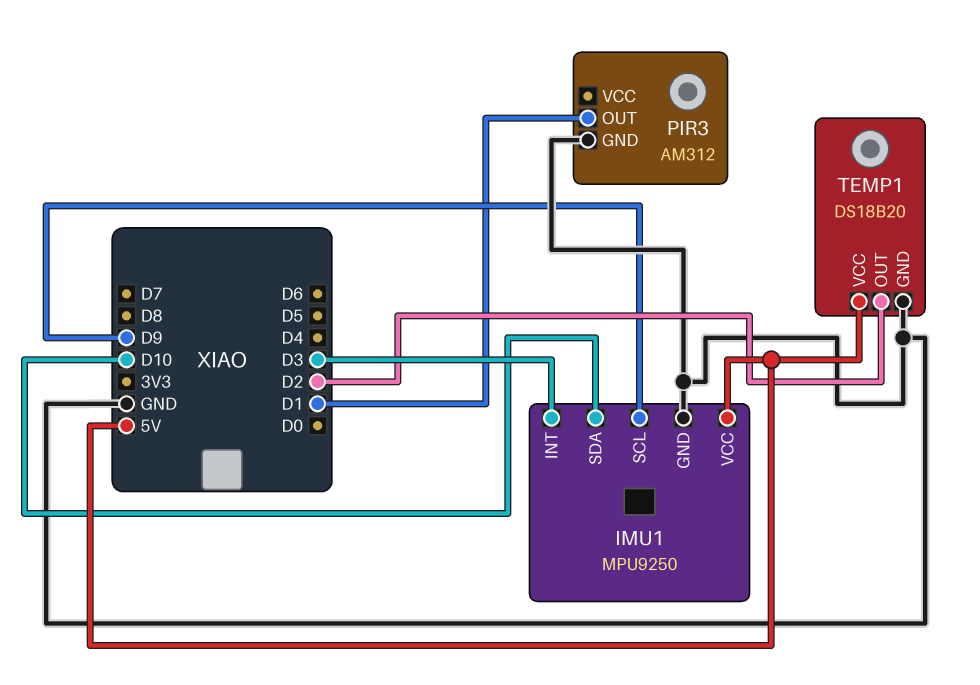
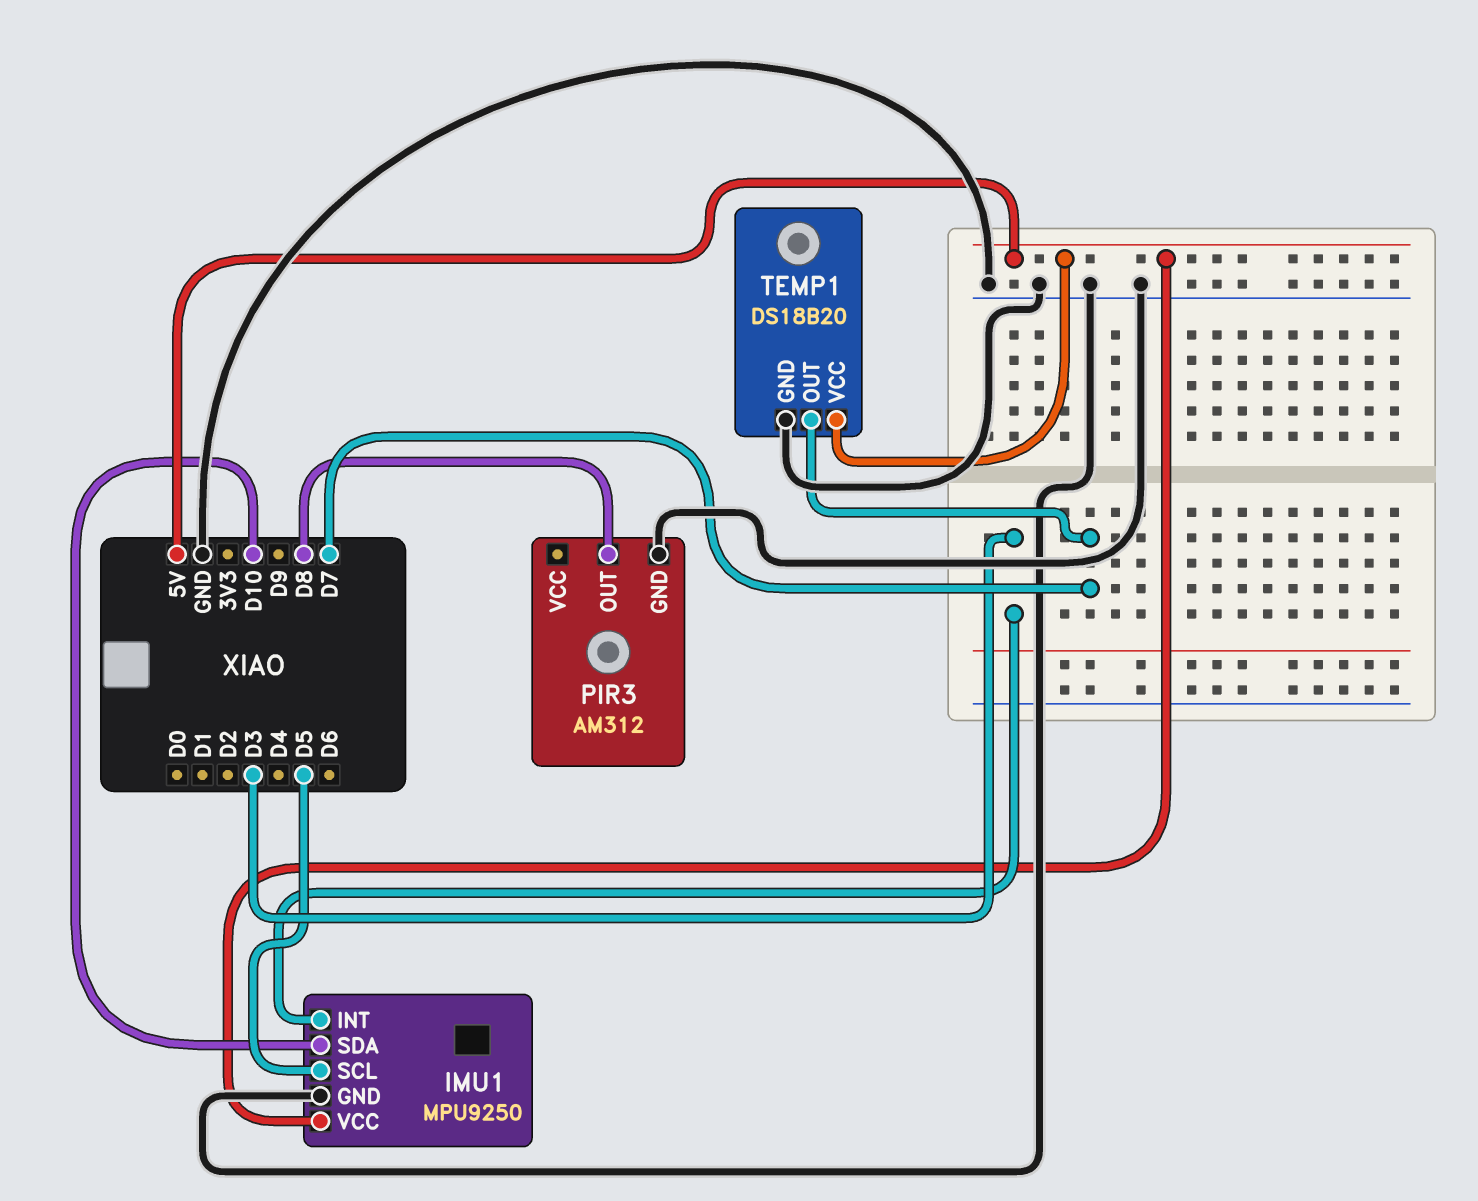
IMU1 pin SCL: D9 -> D5
PIR3 pin OUT: D1 -> D8
TEMP1 pin OUT: D2 -> D7

